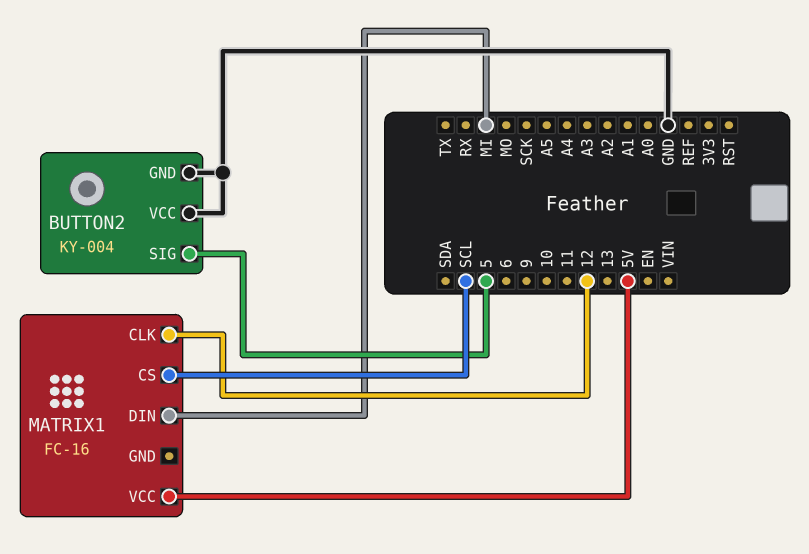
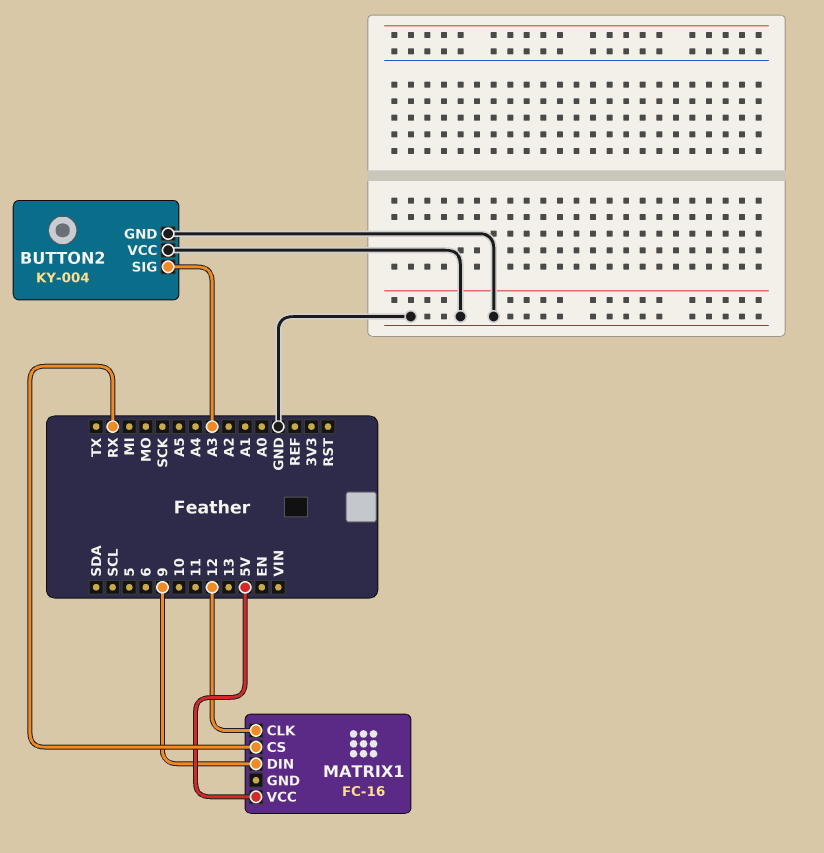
BUTTON2 pin SIG: 5 -> A3
MATRIX1 pin CS: SCL -> RX
MATRIX1 pin DIN: MI -> 9

